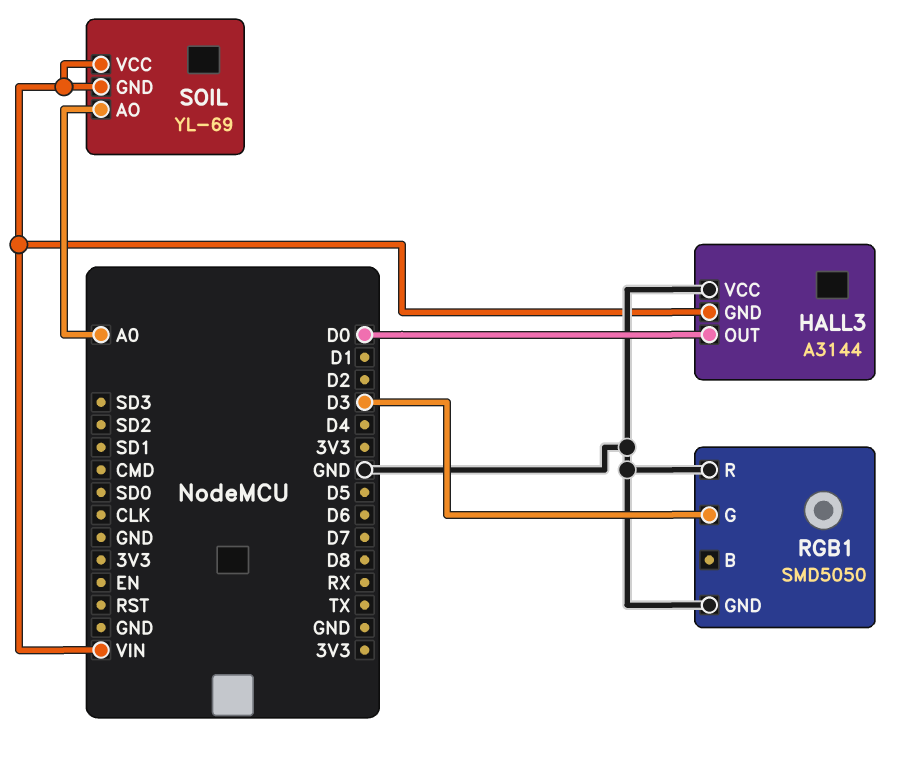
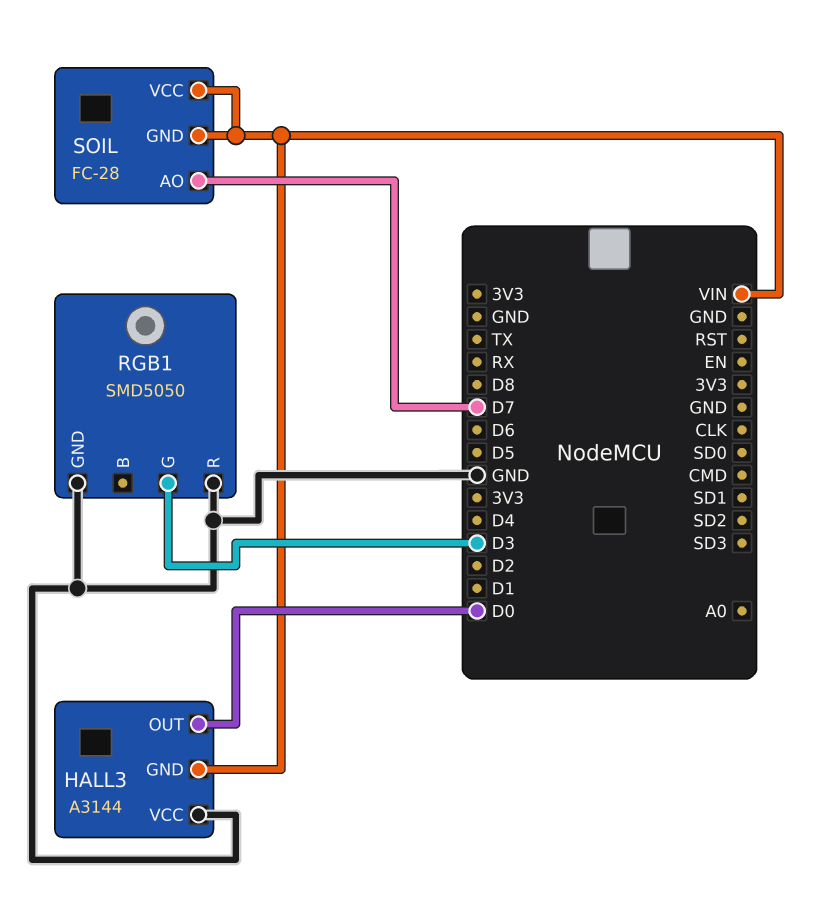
SOIL: YL-69 -> FC-28
SOIL pin AO: A0 -> D7

